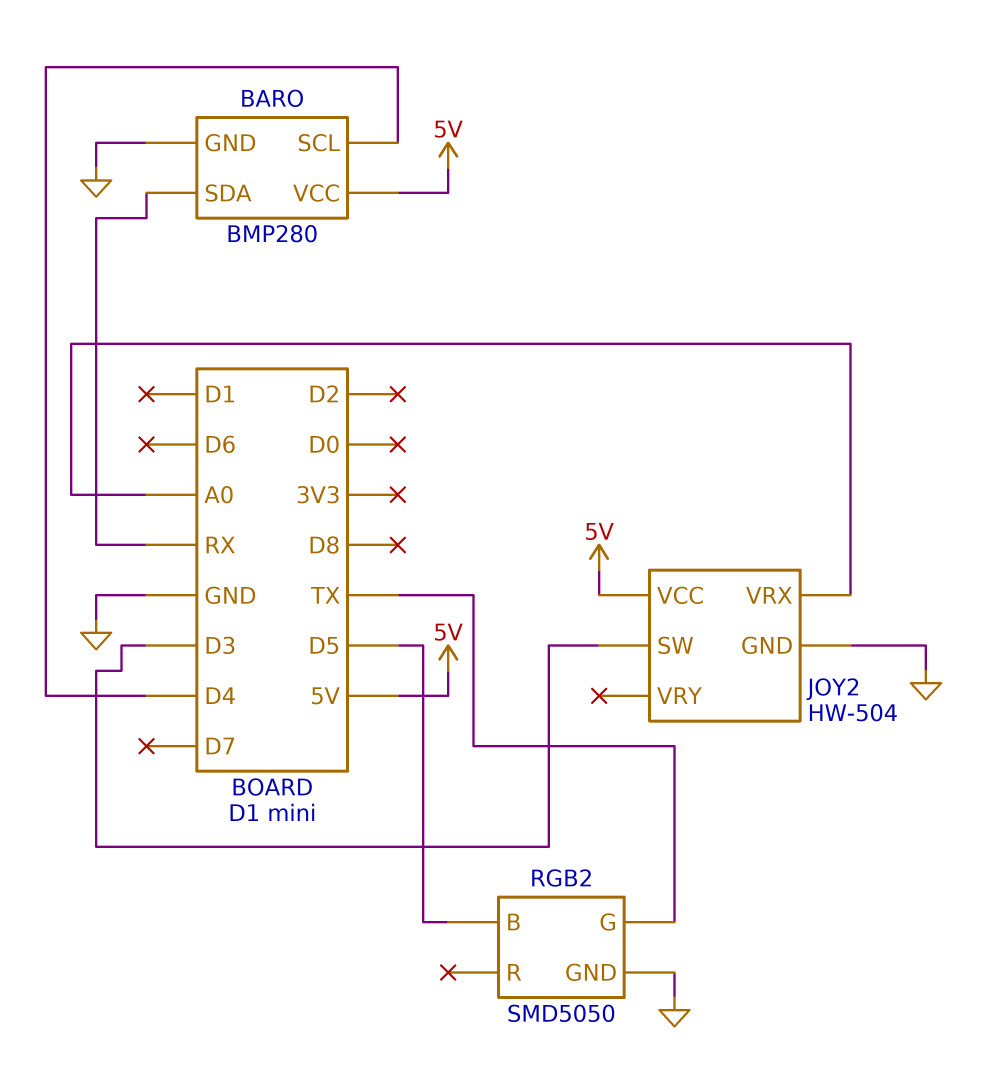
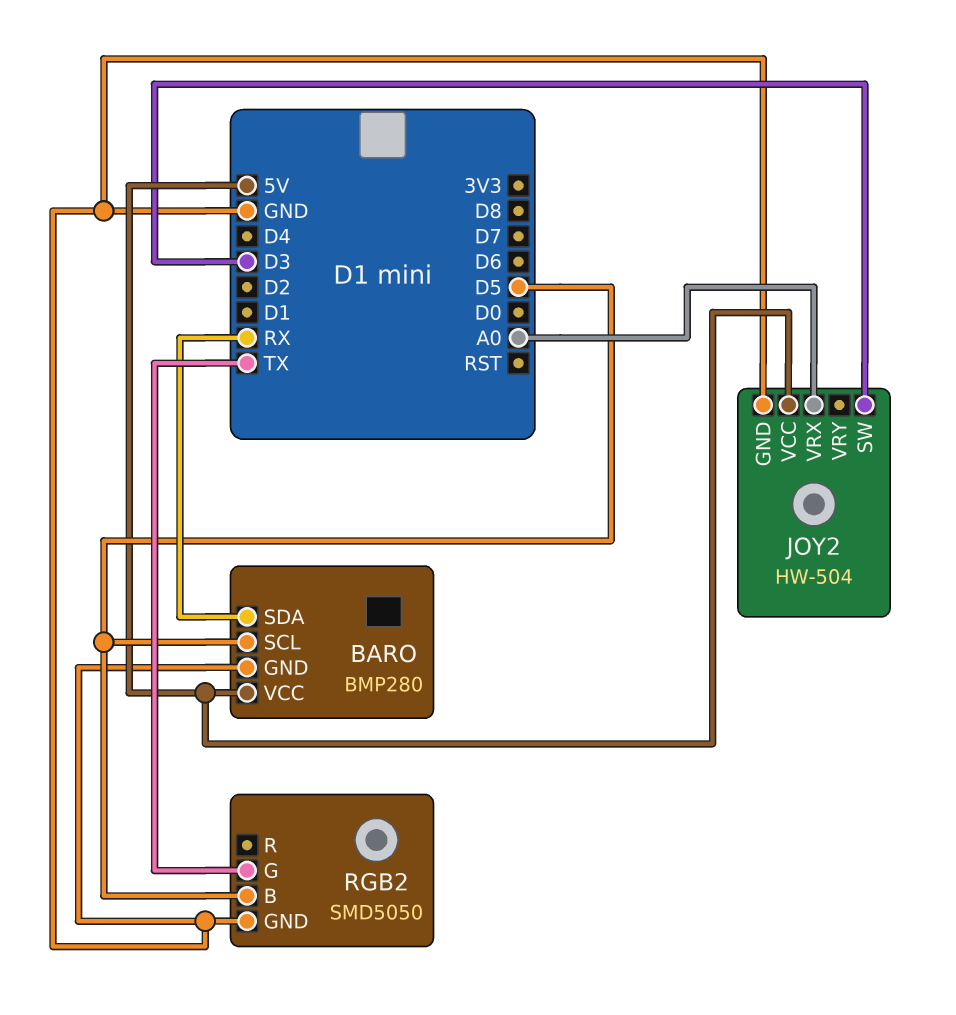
BARO pin SCL: D4 -> D5

